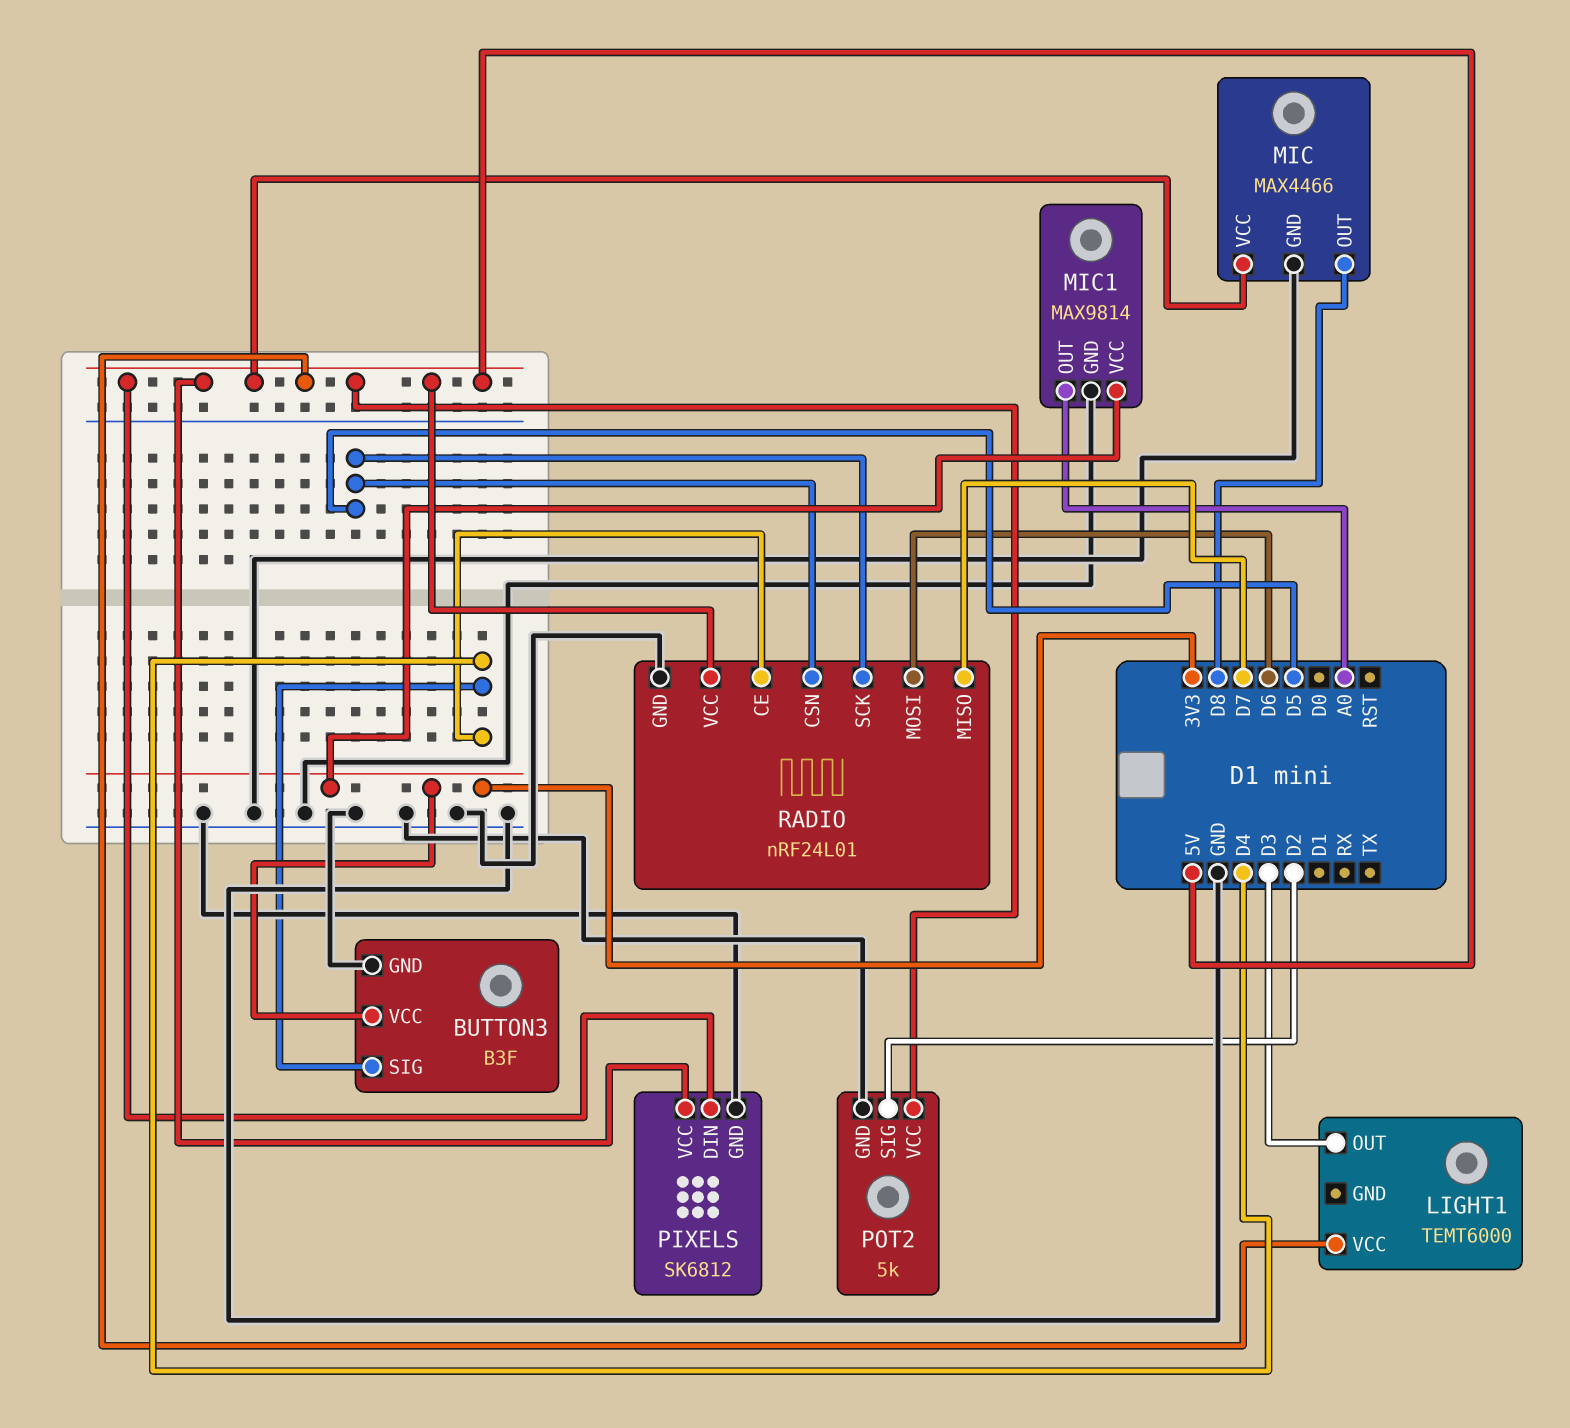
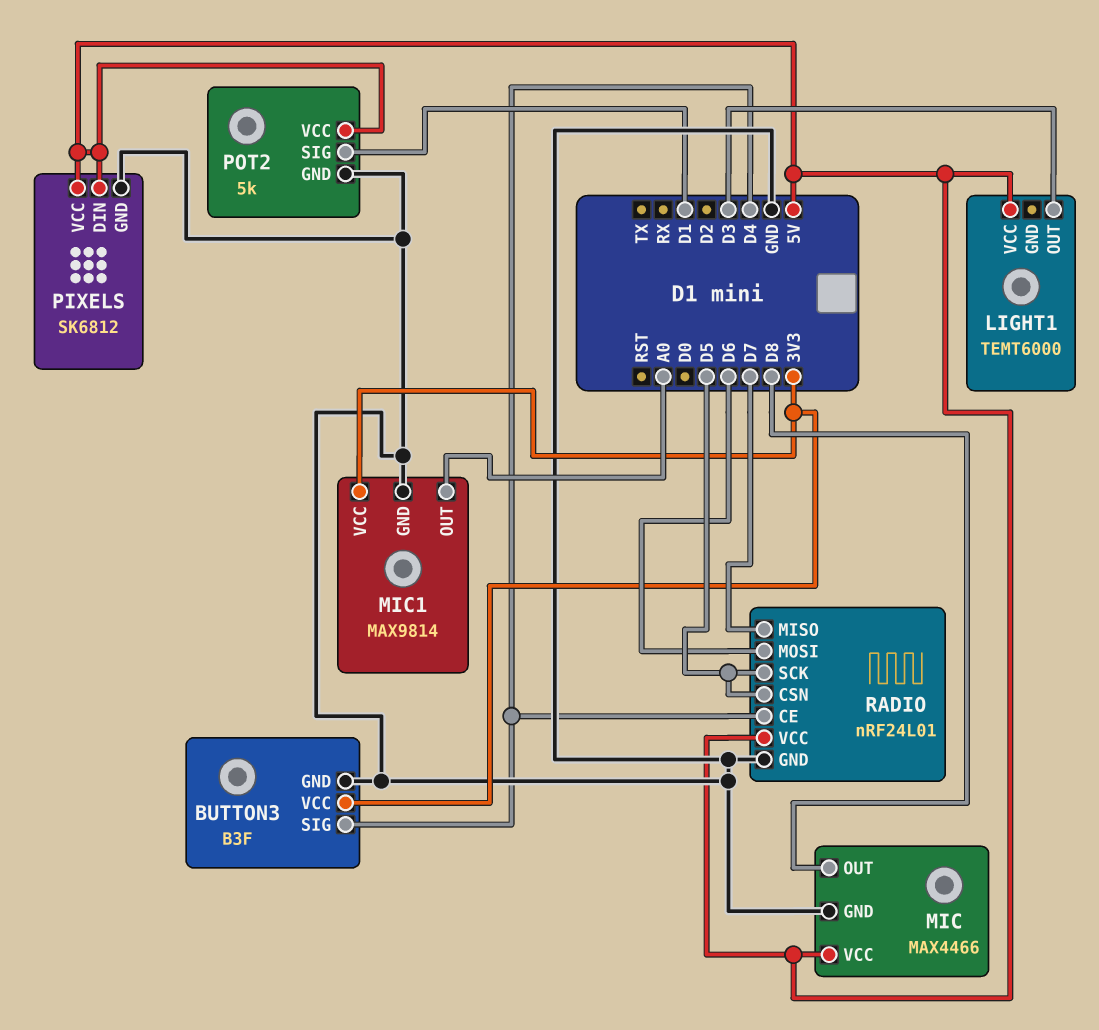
POT2 pin SIG: D2 -> D1

